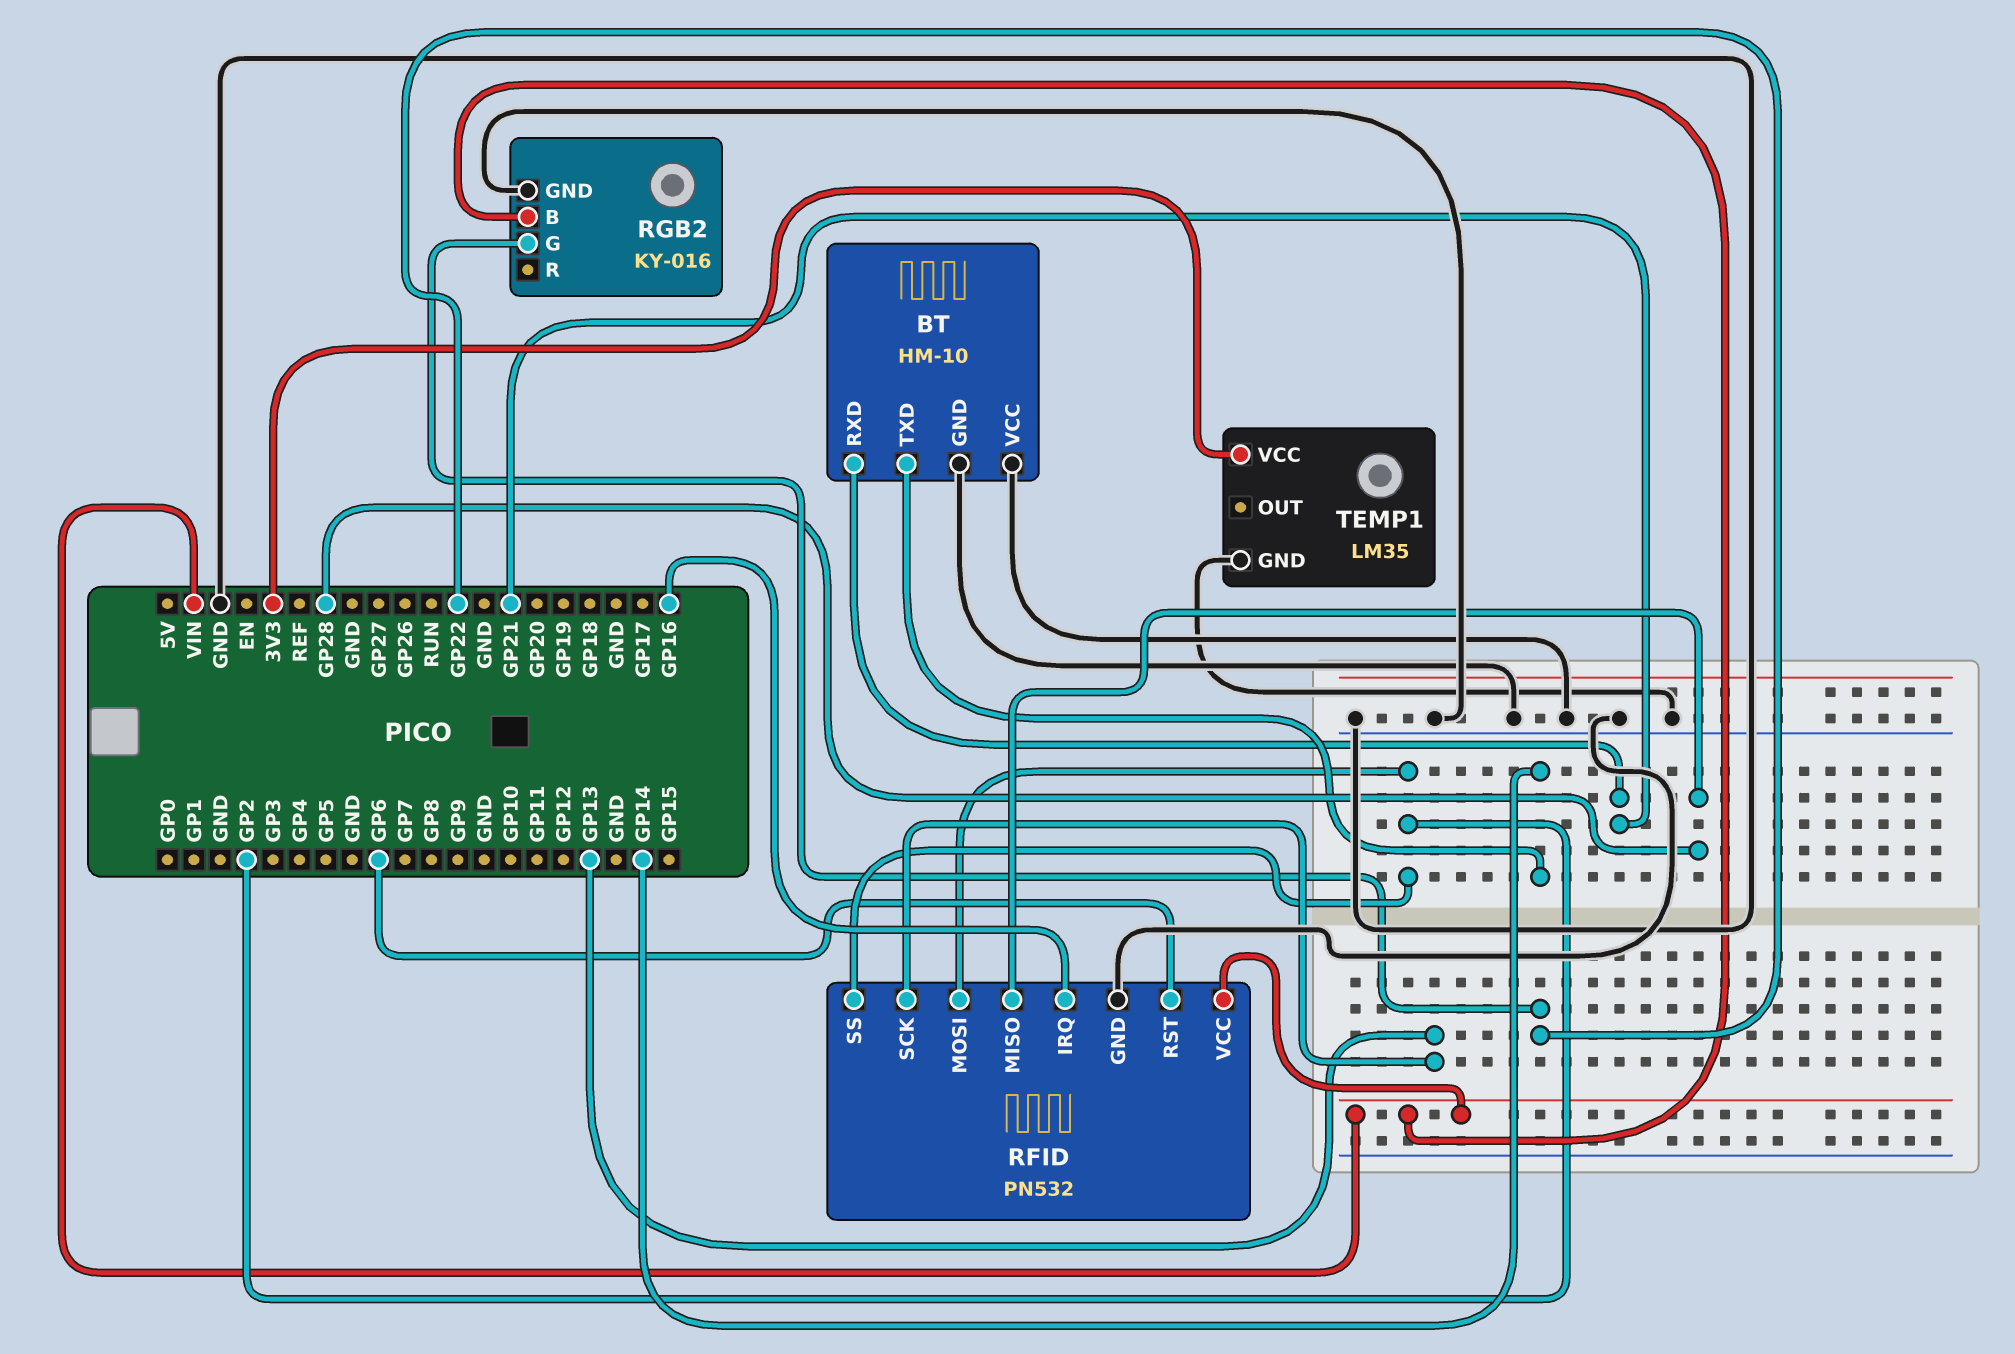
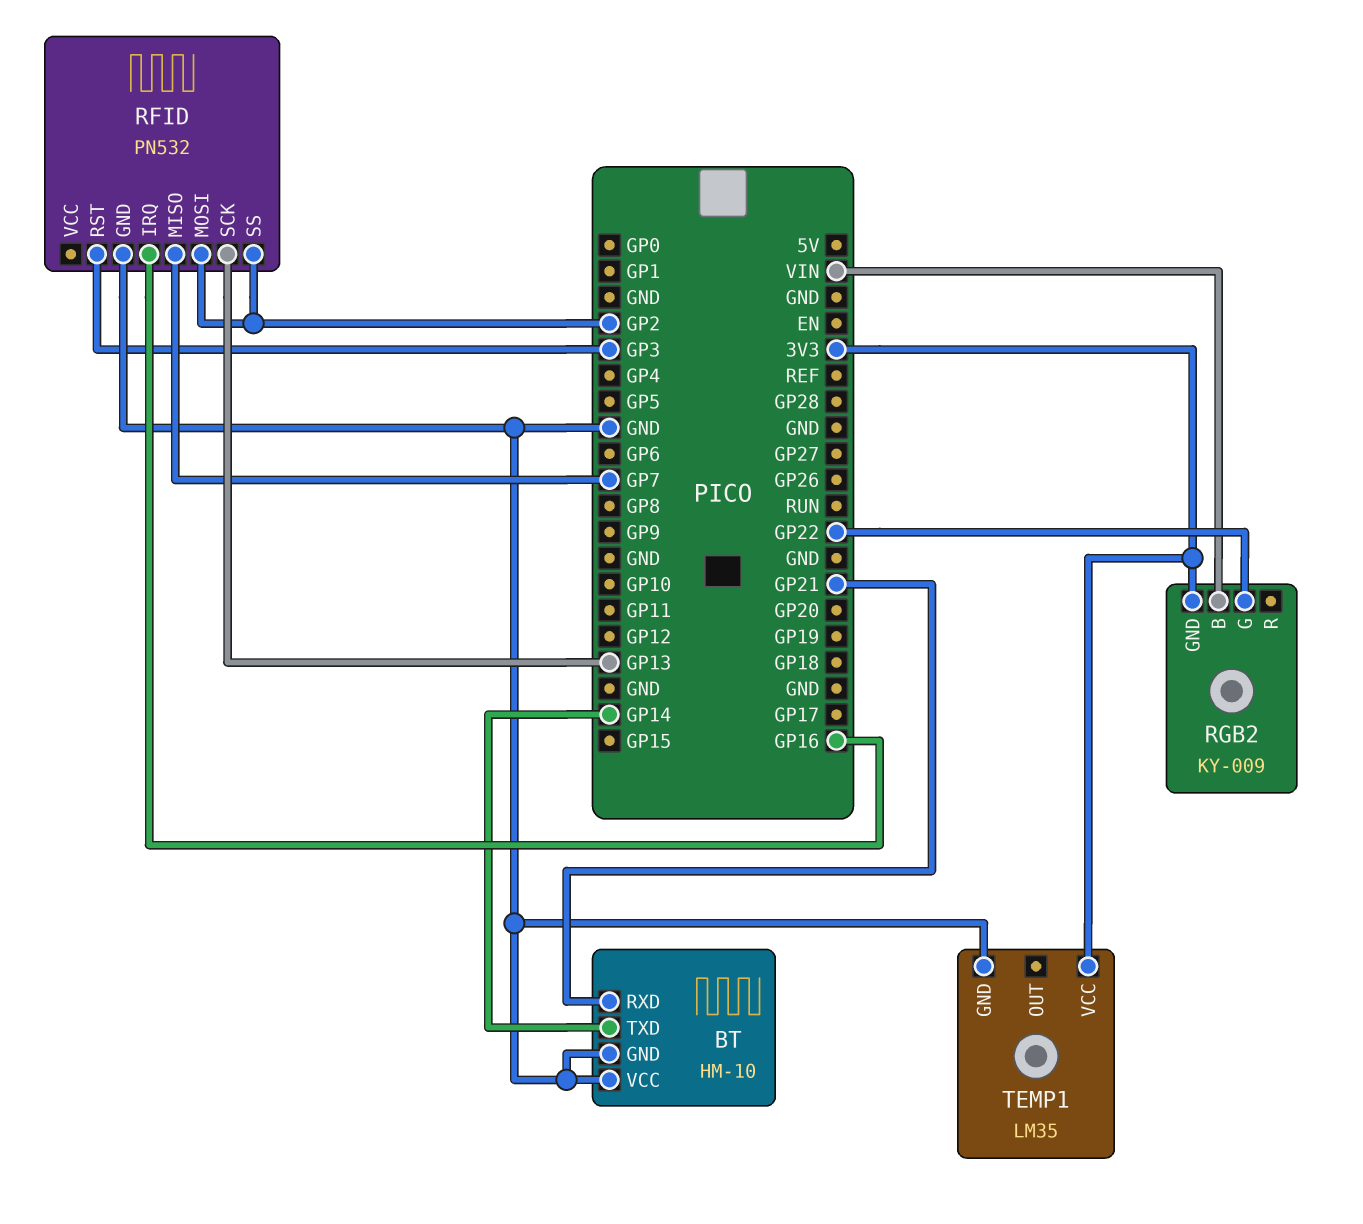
RFID pin MISO: GP28 -> GP7
RFID pin RST: GP6 -> GP3
RFID pin VCC: VIN -> none
RGB2: KY-016 -> KY-009
RGB2 pin GND: GND -> 3V3

